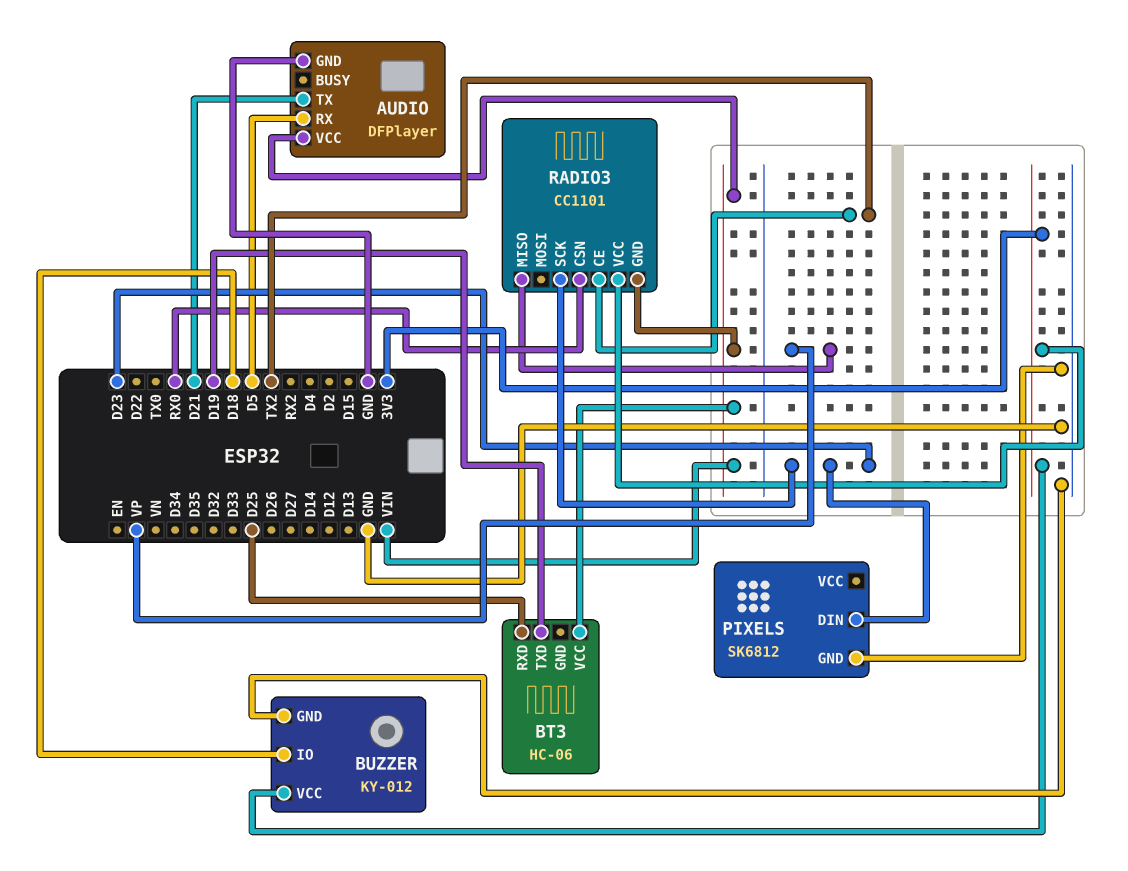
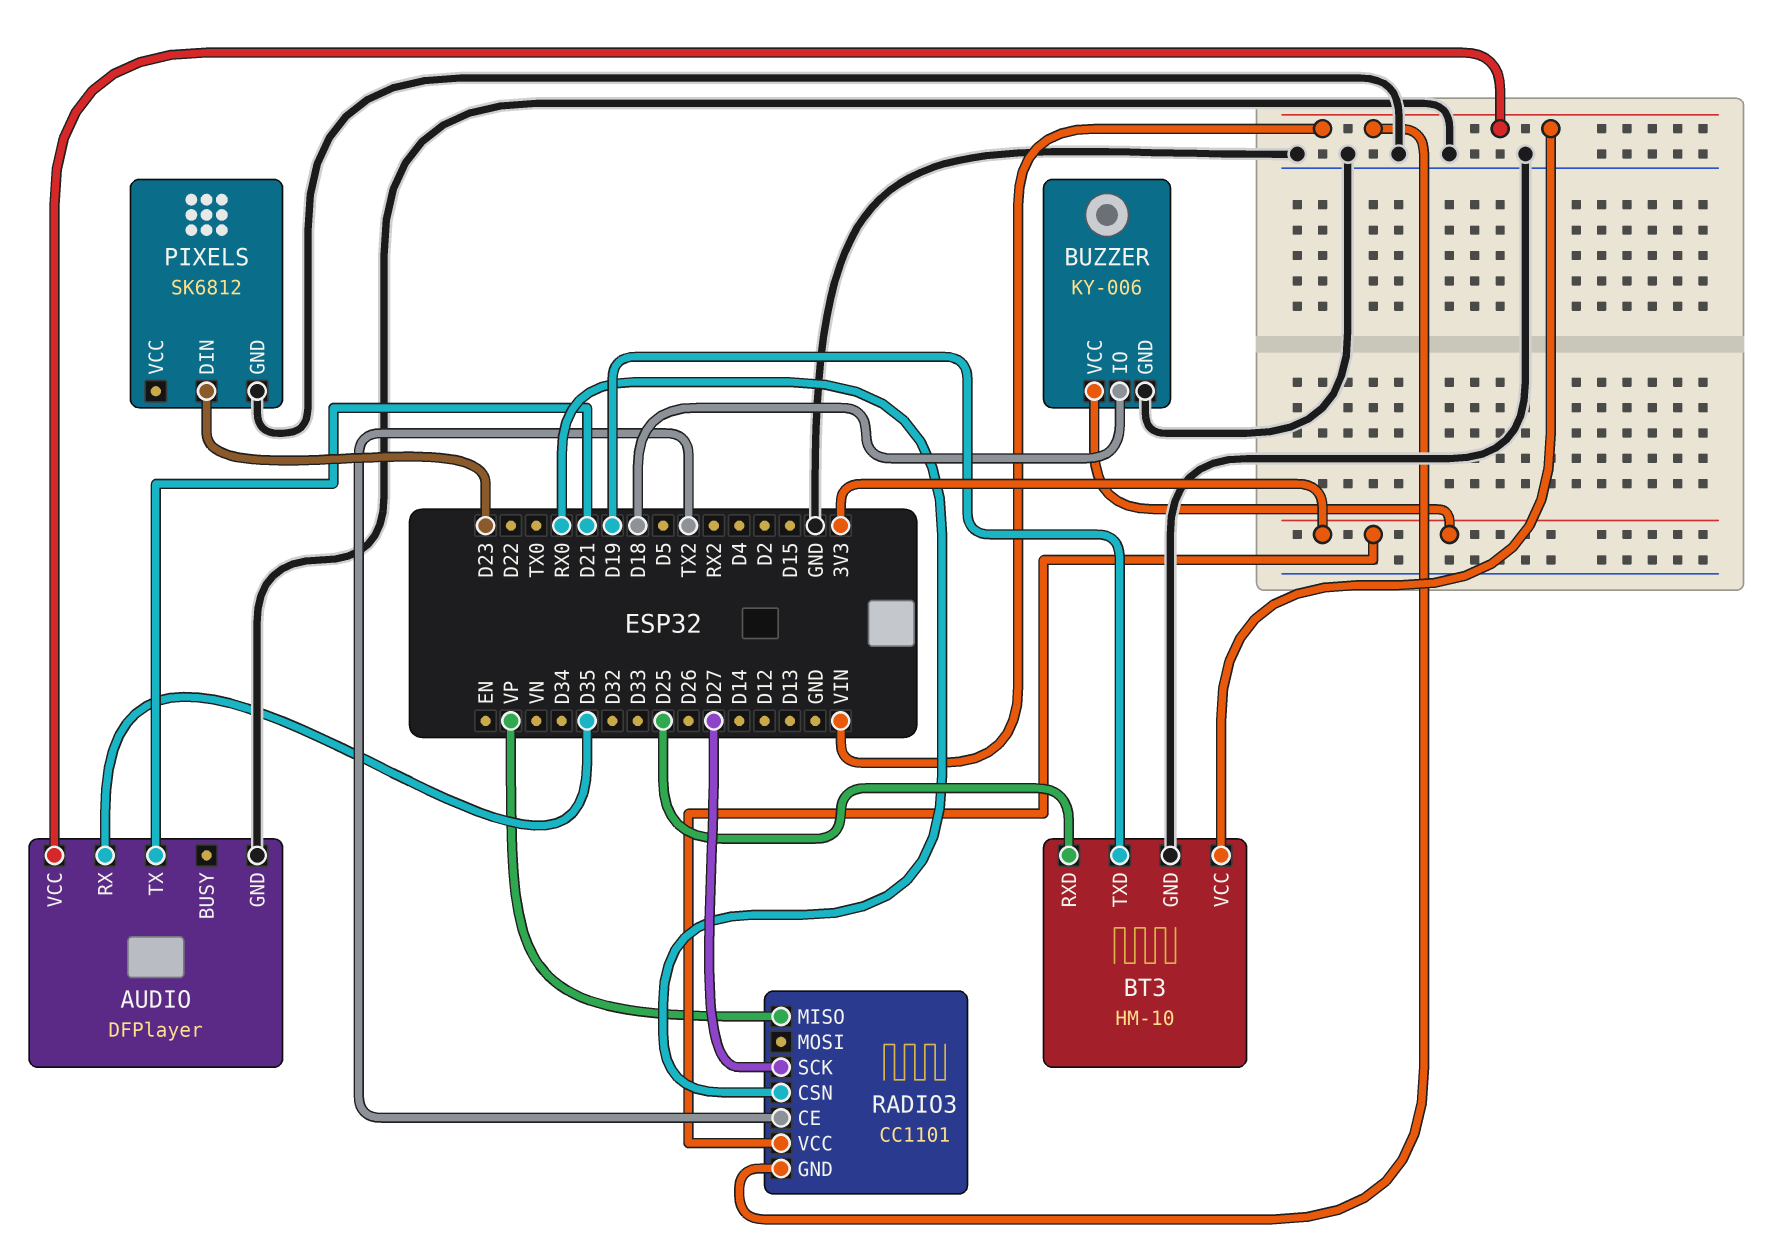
AUDIO pin RX: D5 -> D35
BT3: HC-06 -> HM-10
BT3 pin GND: none -> GND
BUZZER: KY-012 -> KY-006
RADIO3 pin SCK: D23 -> D27

